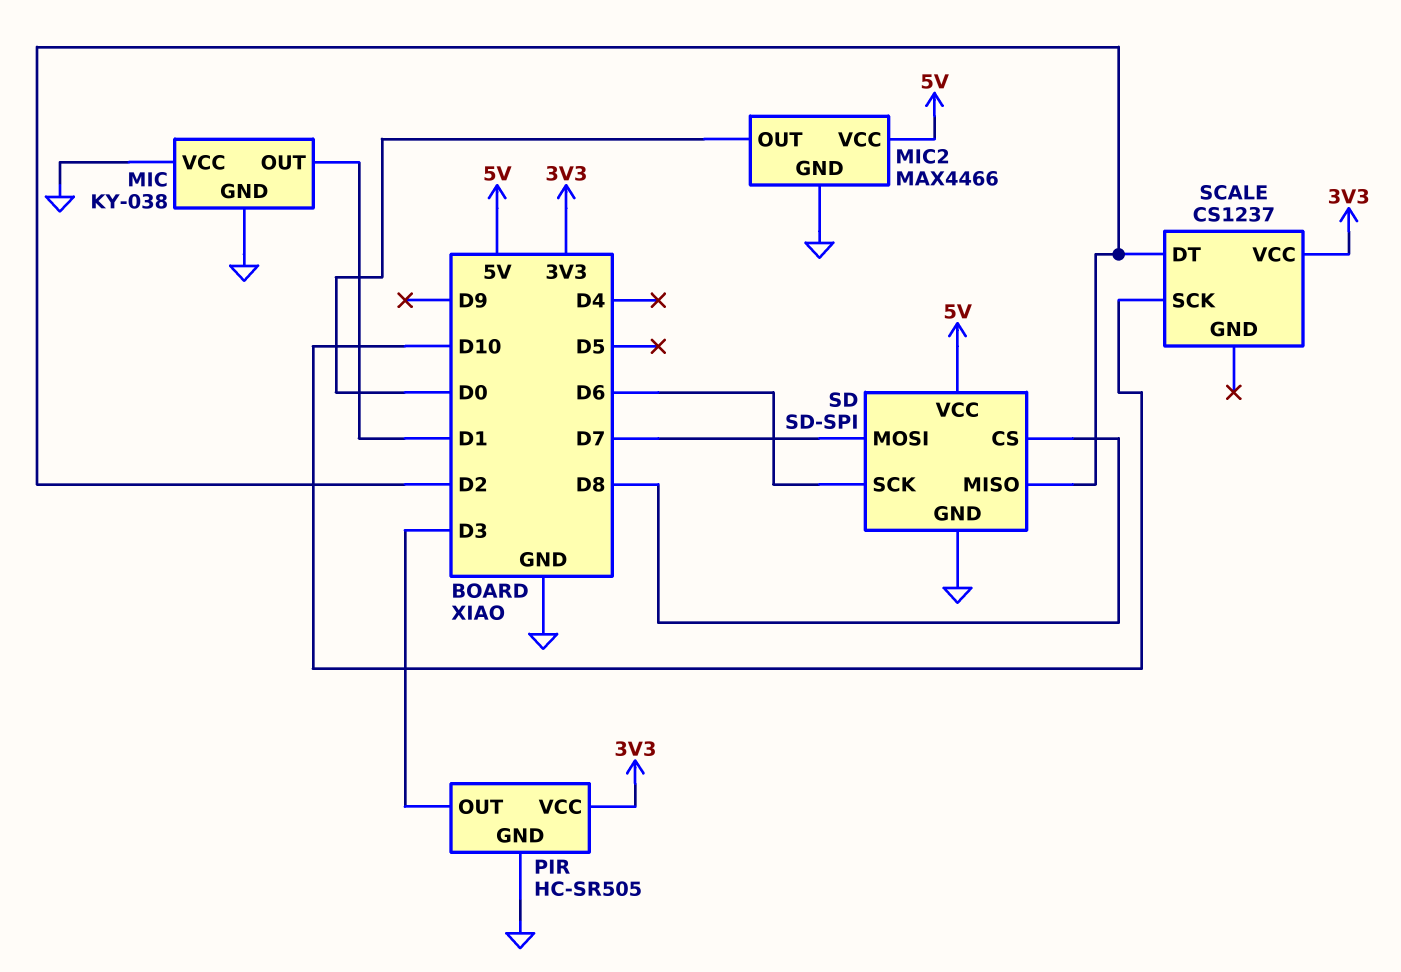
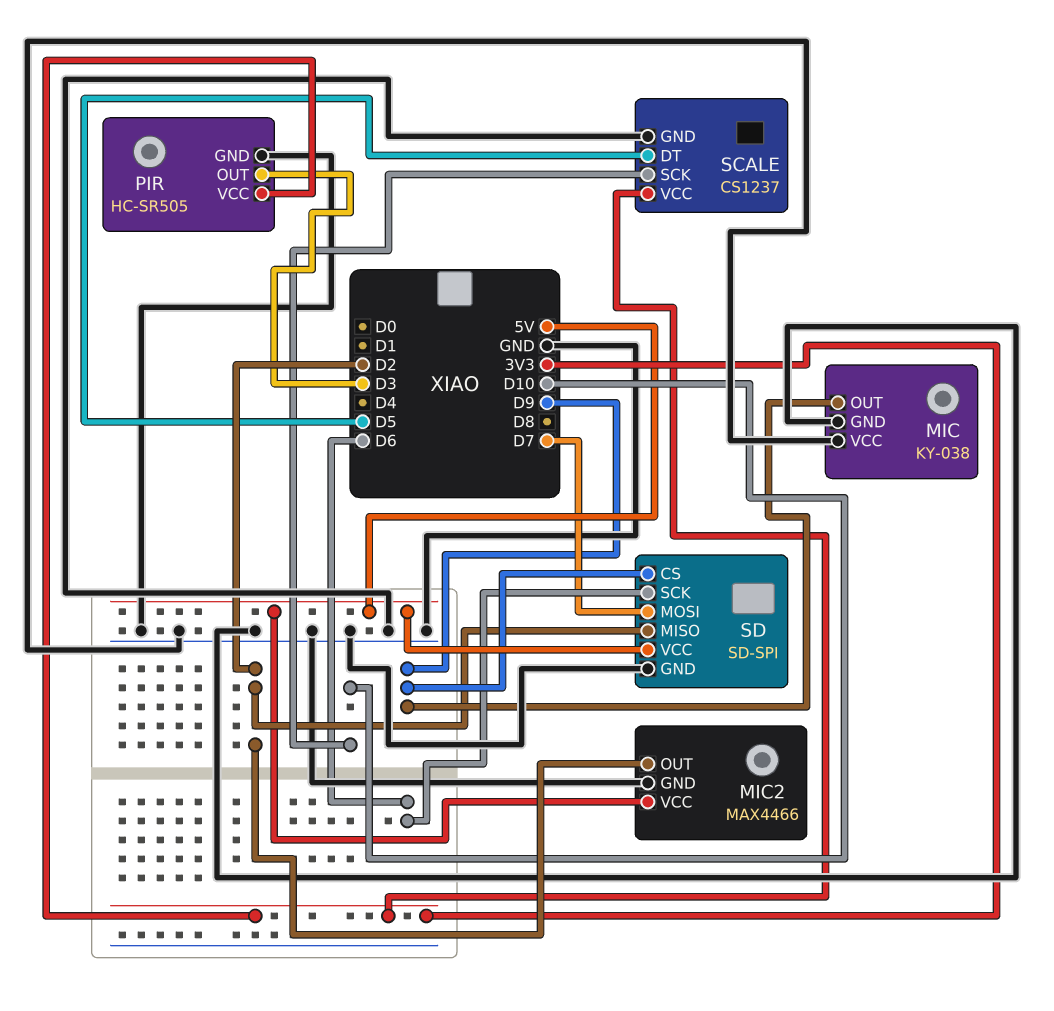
MIC pin OUT: D1 -> D9
MIC2 pin OUT: D0 -> D2
SCALE pin DT: D2 -> D5
SCALE pin GND: none -> GND
SD pin CS: D8 -> D9

